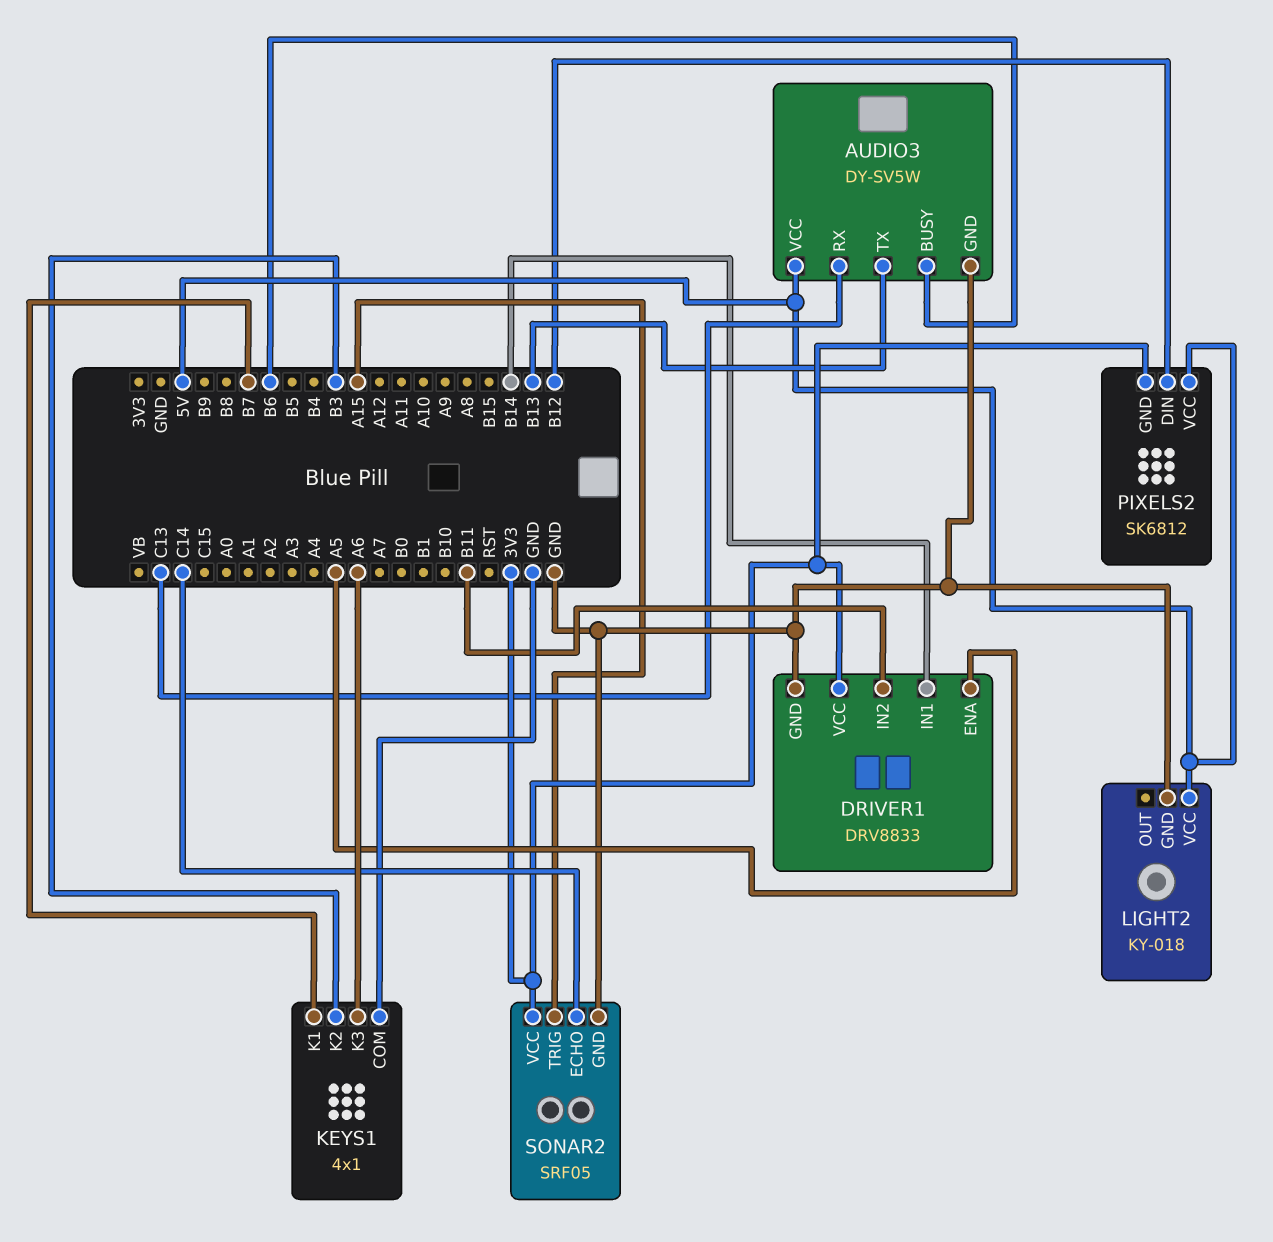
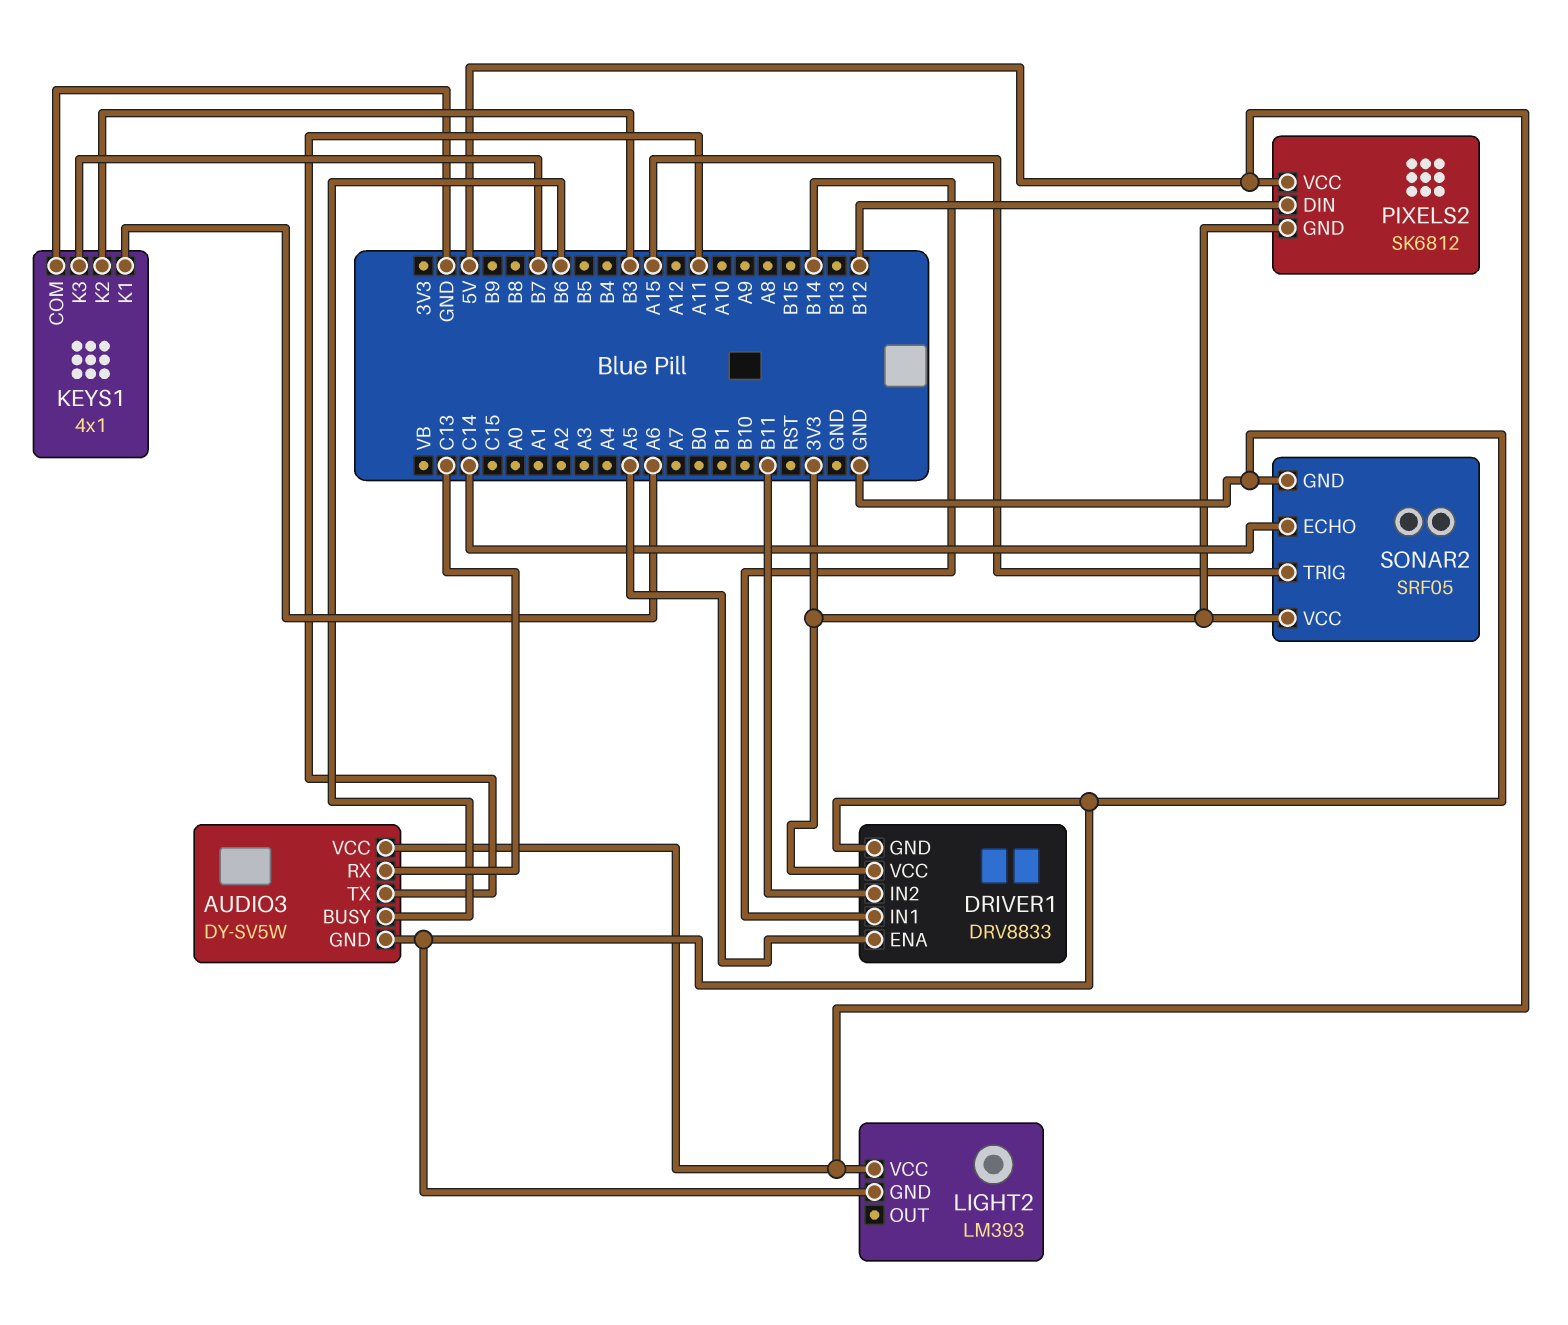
AUDIO3 pin TX: B13 -> A11
KEYS1 pin K1: B7 -> A6
KEYS1 pin K3: A6 -> B7
LIGHT2: KY-018 -> LM393

